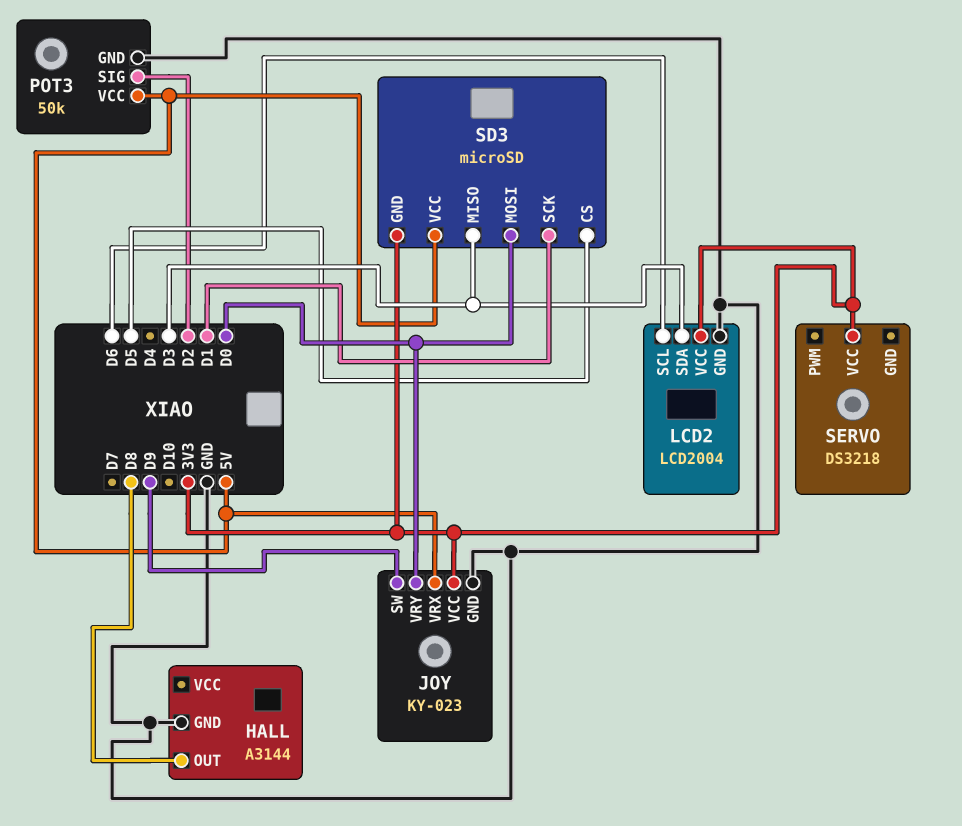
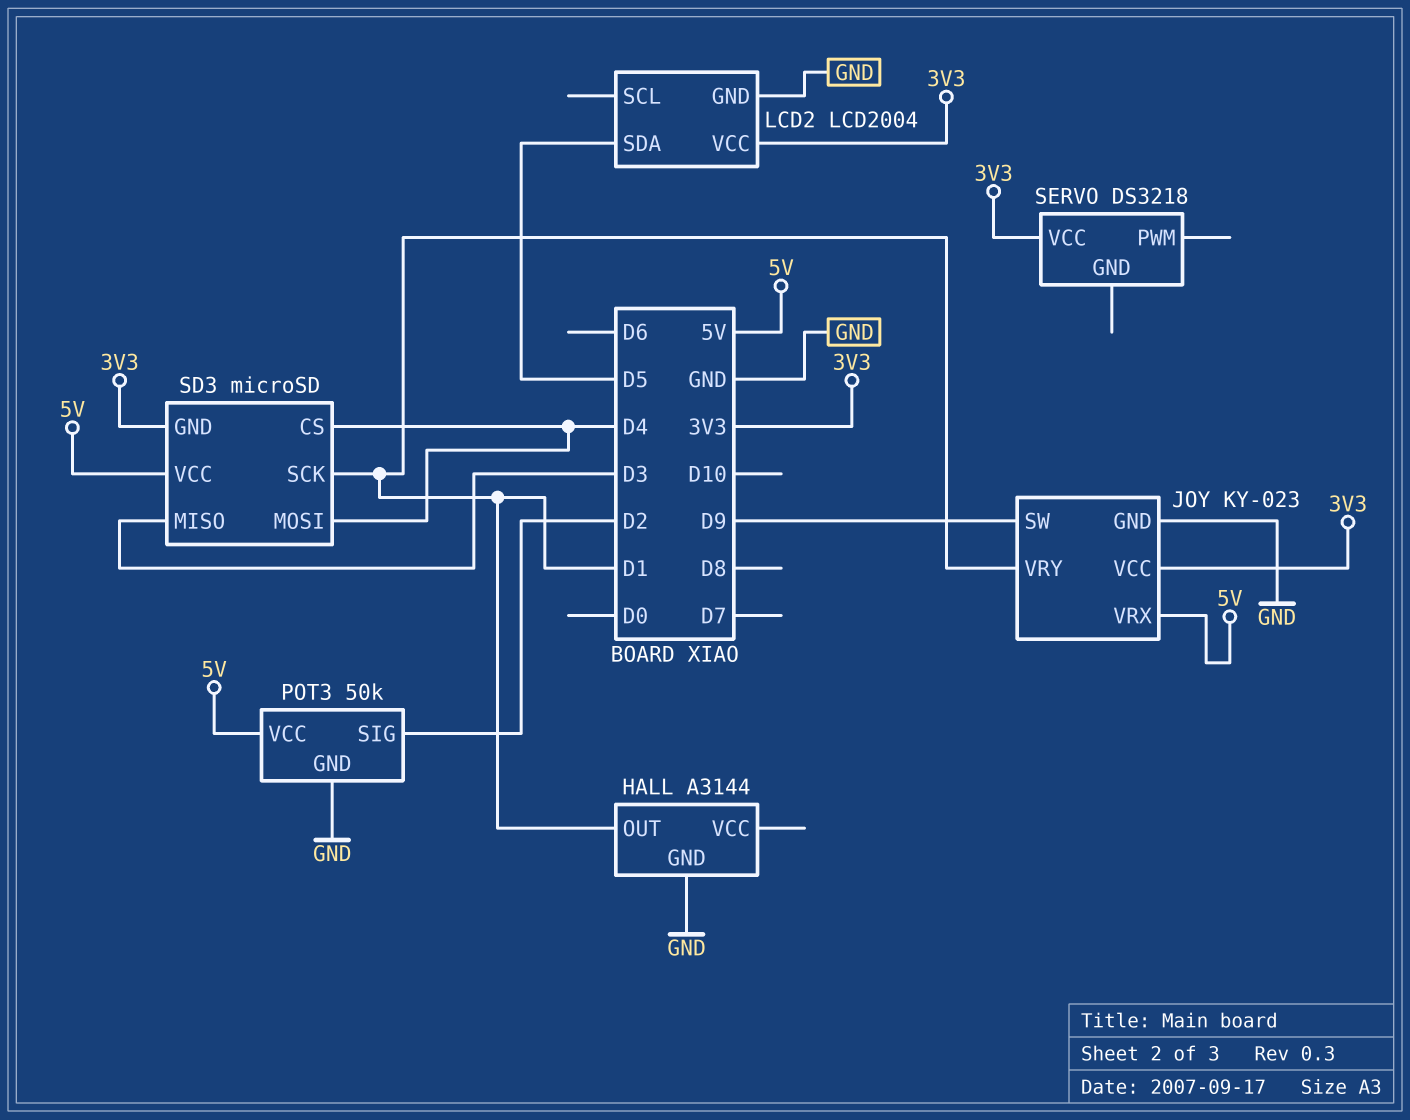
HALL pin OUT: D8 -> D1
JOY pin VRY: D0 -> D1
LCD2 pin SCL: D6 -> none
LCD2 pin SDA: D3 -> D5
SD3 pin CS: D5 -> D4
SD3 pin MOSI: D0 -> D4

